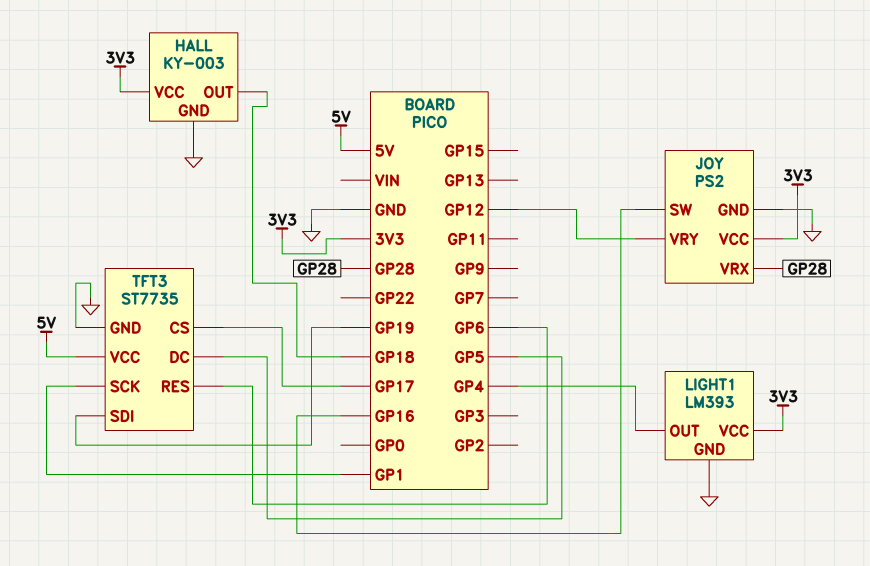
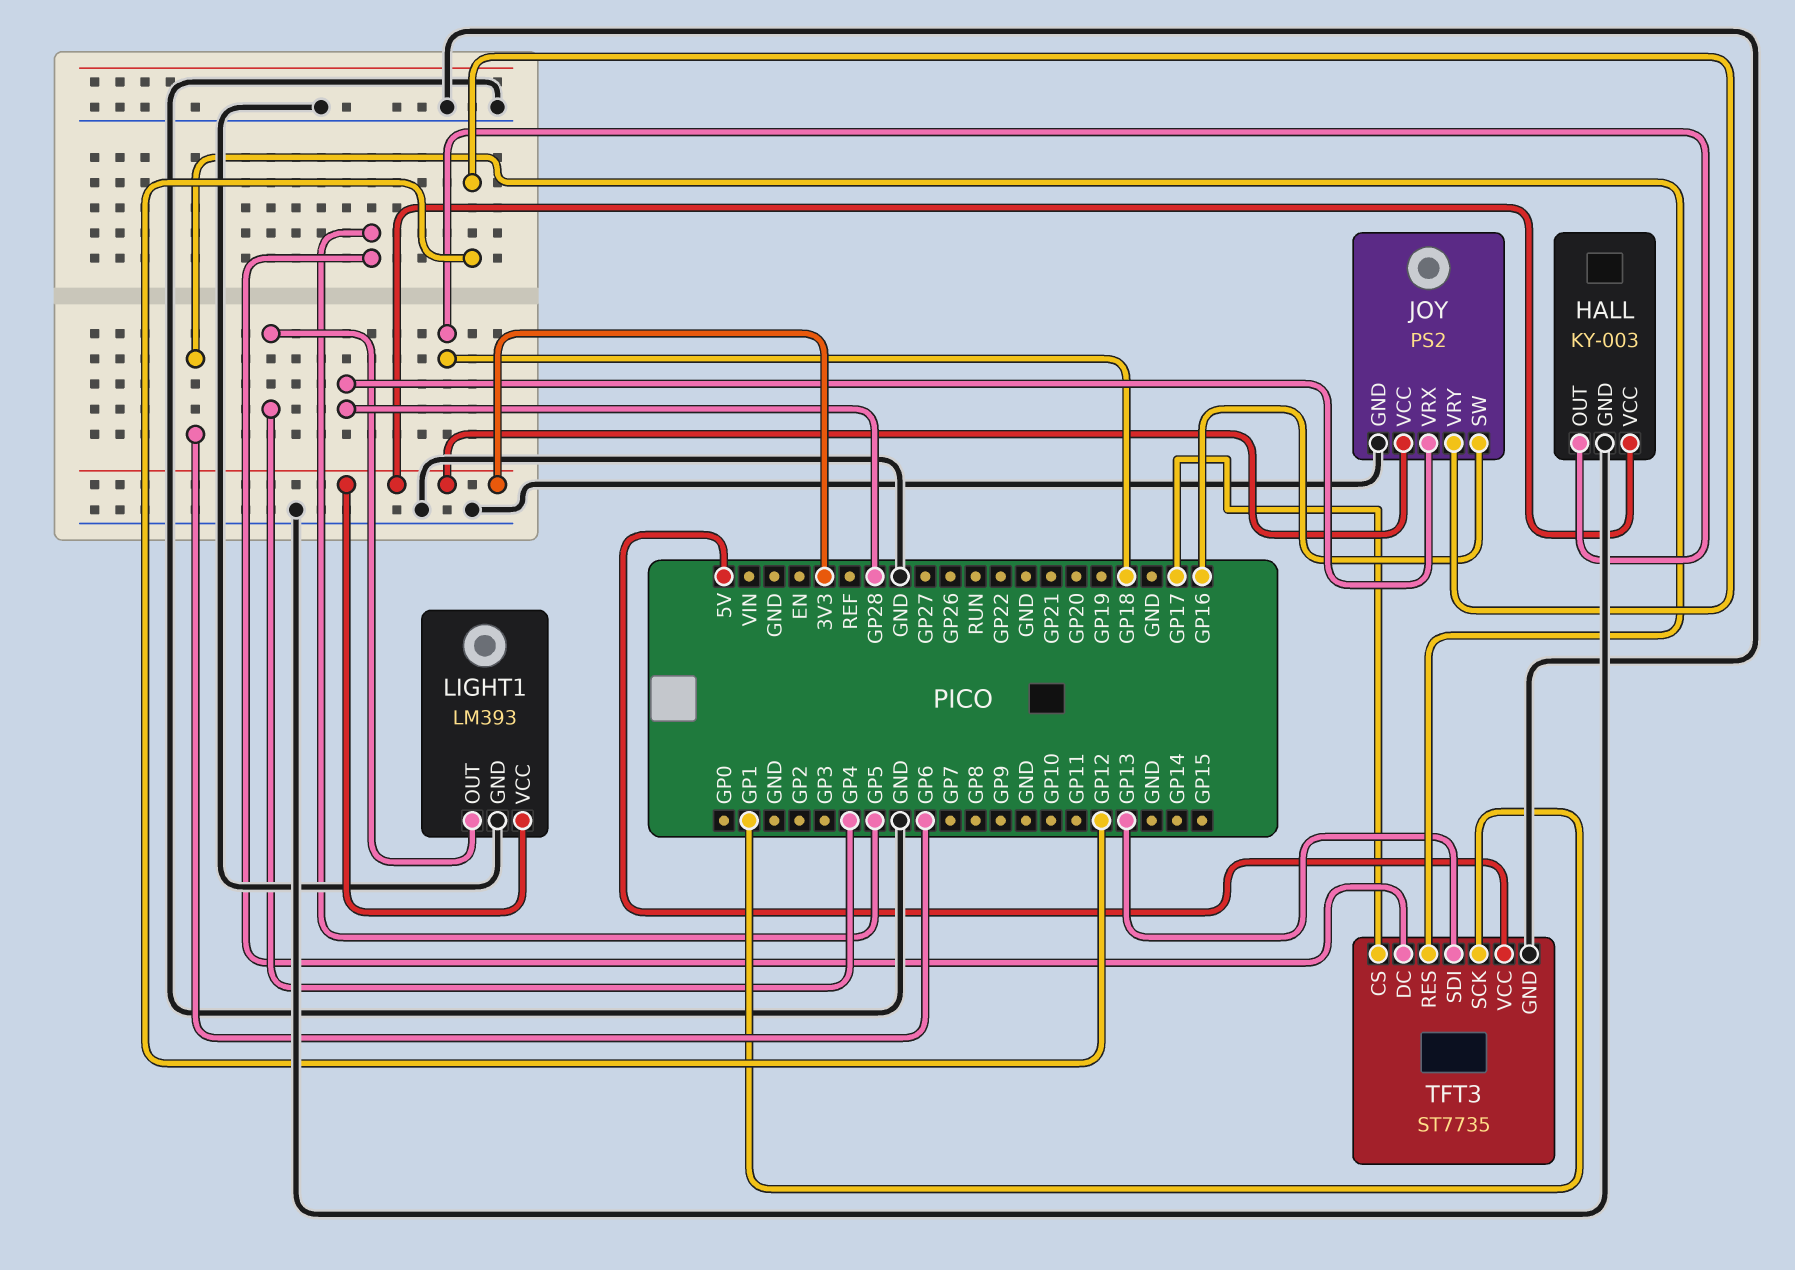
TFT3 pin SDI: GP19 -> GP13

